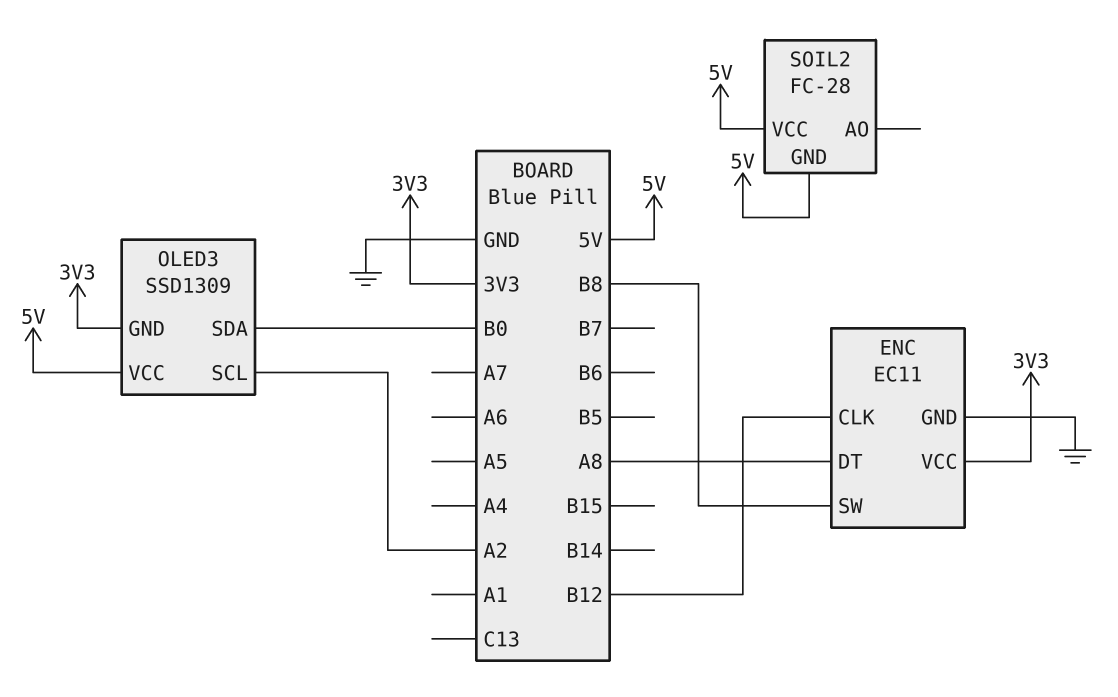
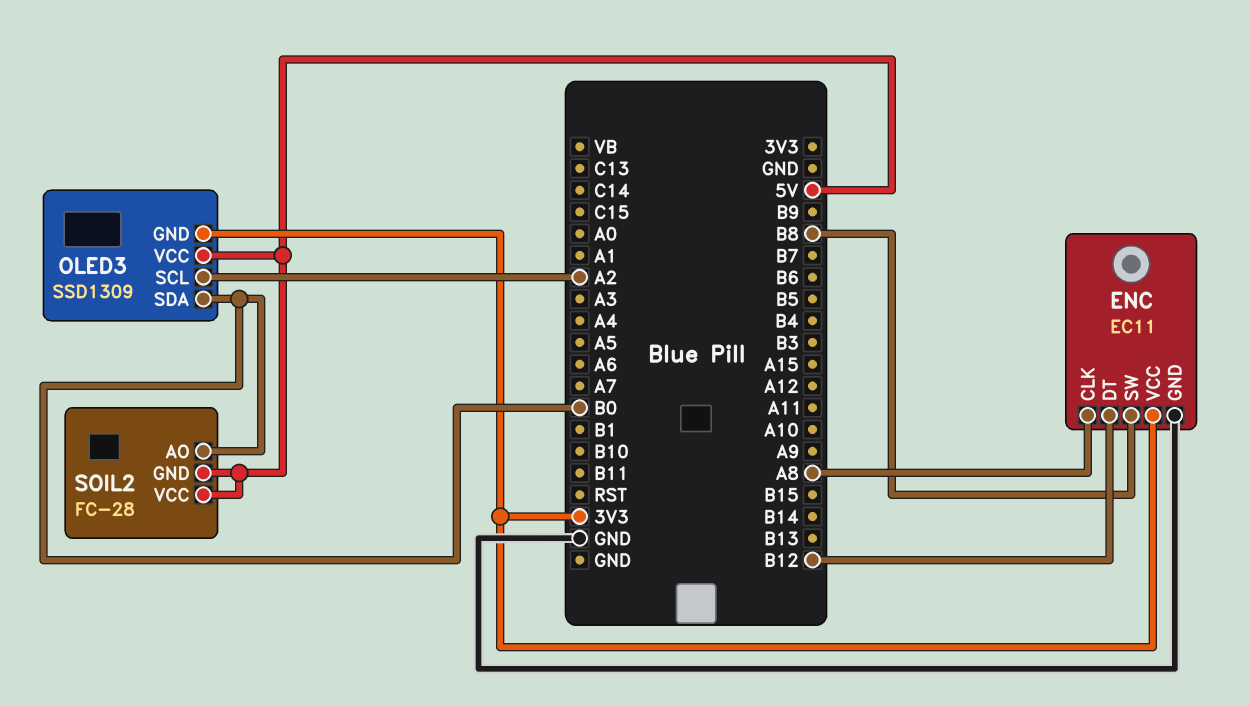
ENC pin CLK: B12 -> A8
ENC pin DT: A8 -> B12
SOIL2 pin AO: none -> B0

